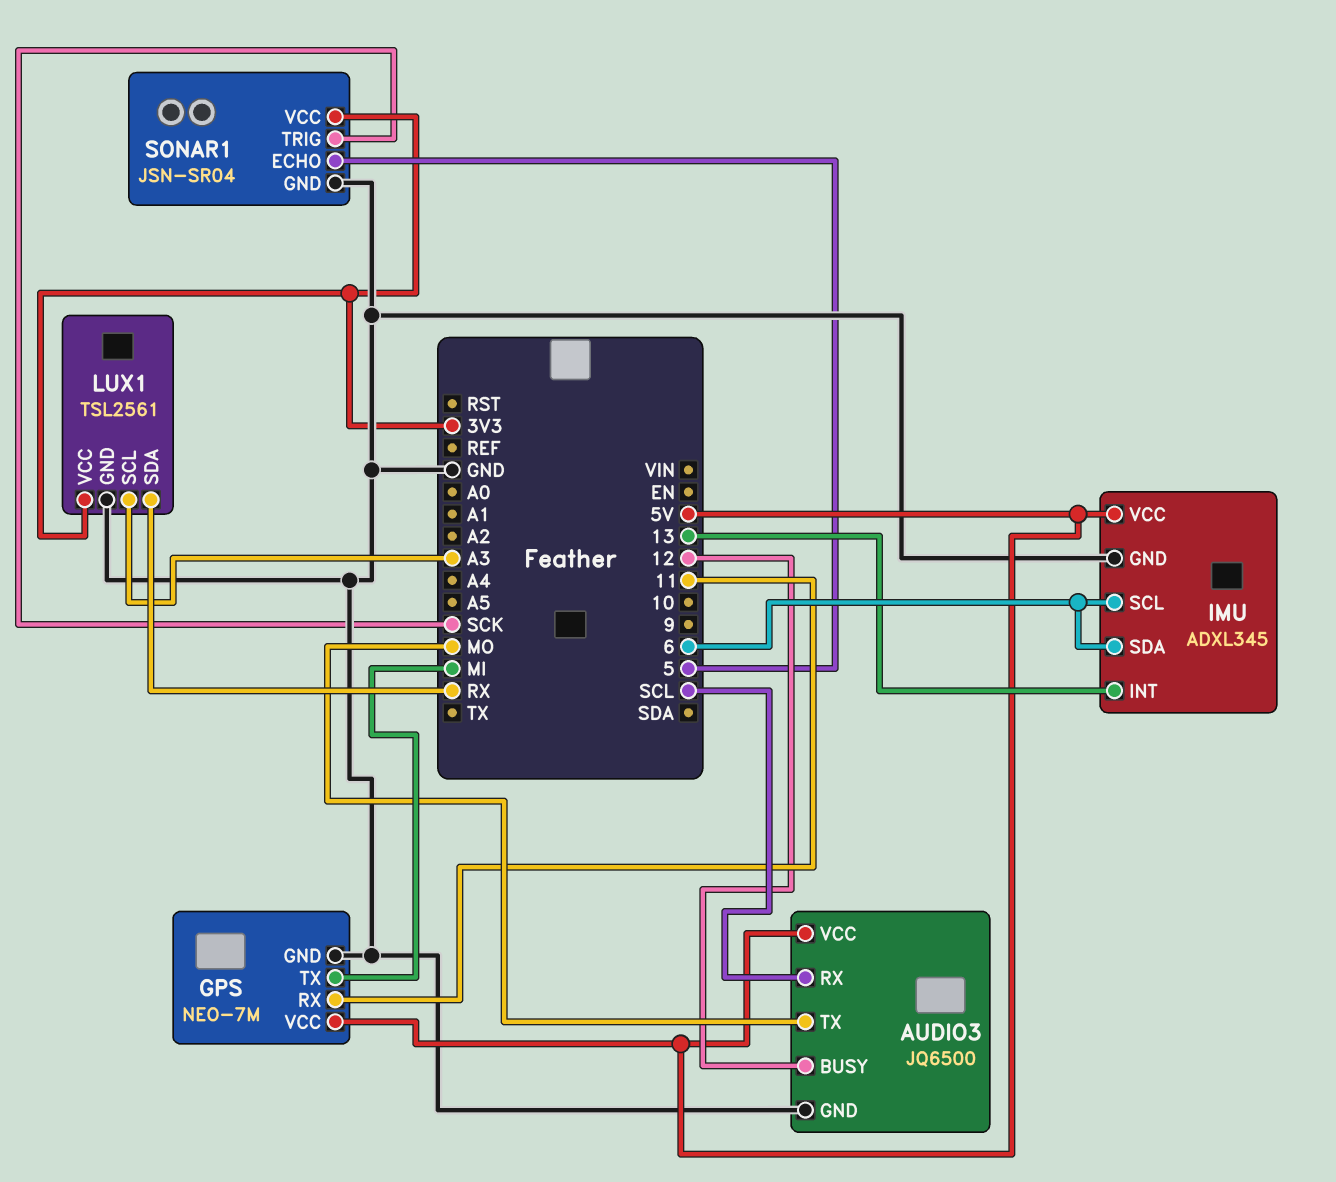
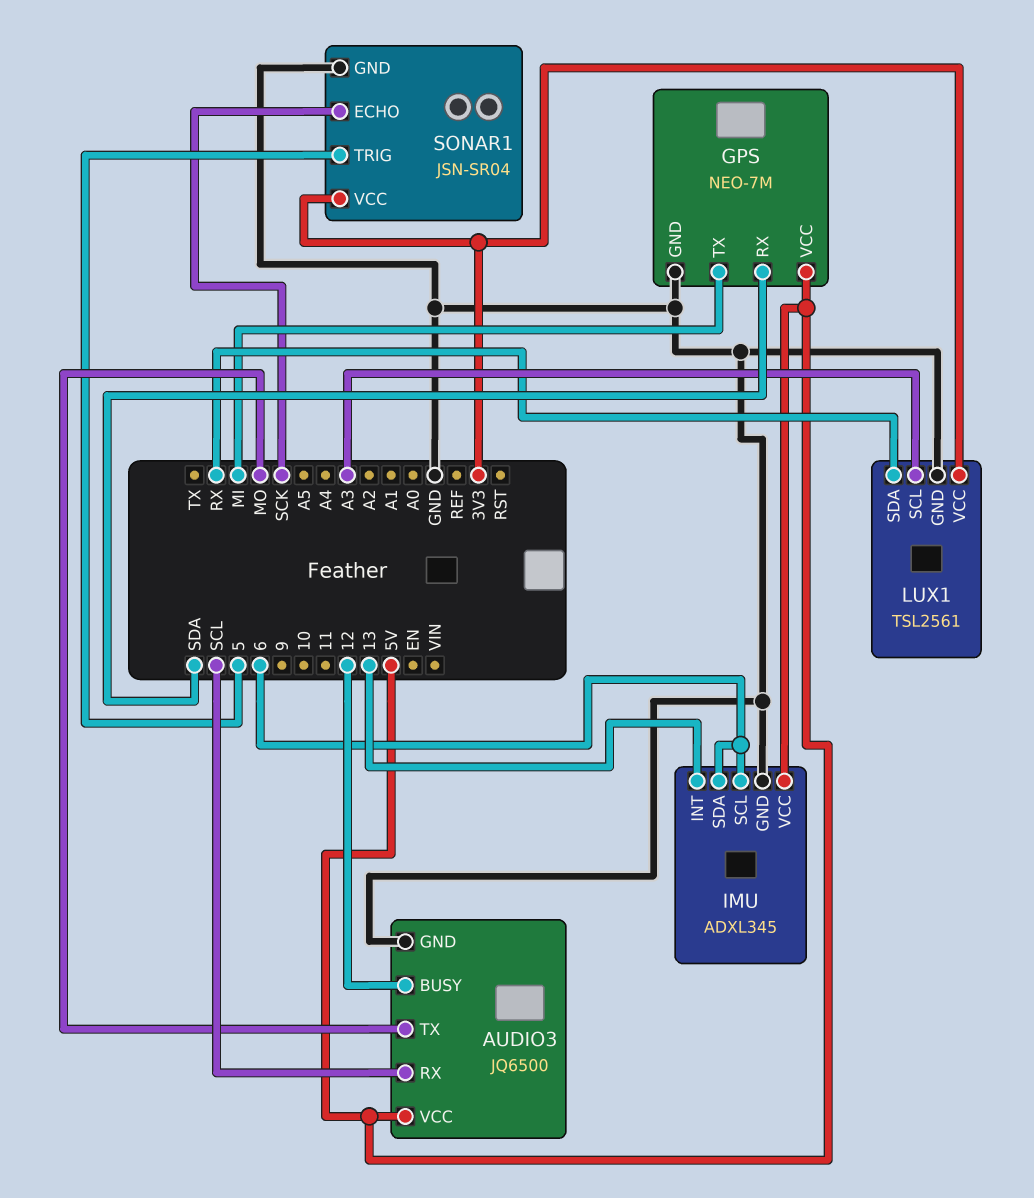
GPS pin RX: 11 -> SDA
SONAR1 pin ECHO: 5 -> SCK
SONAR1 pin TRIG: SCK -> 5

